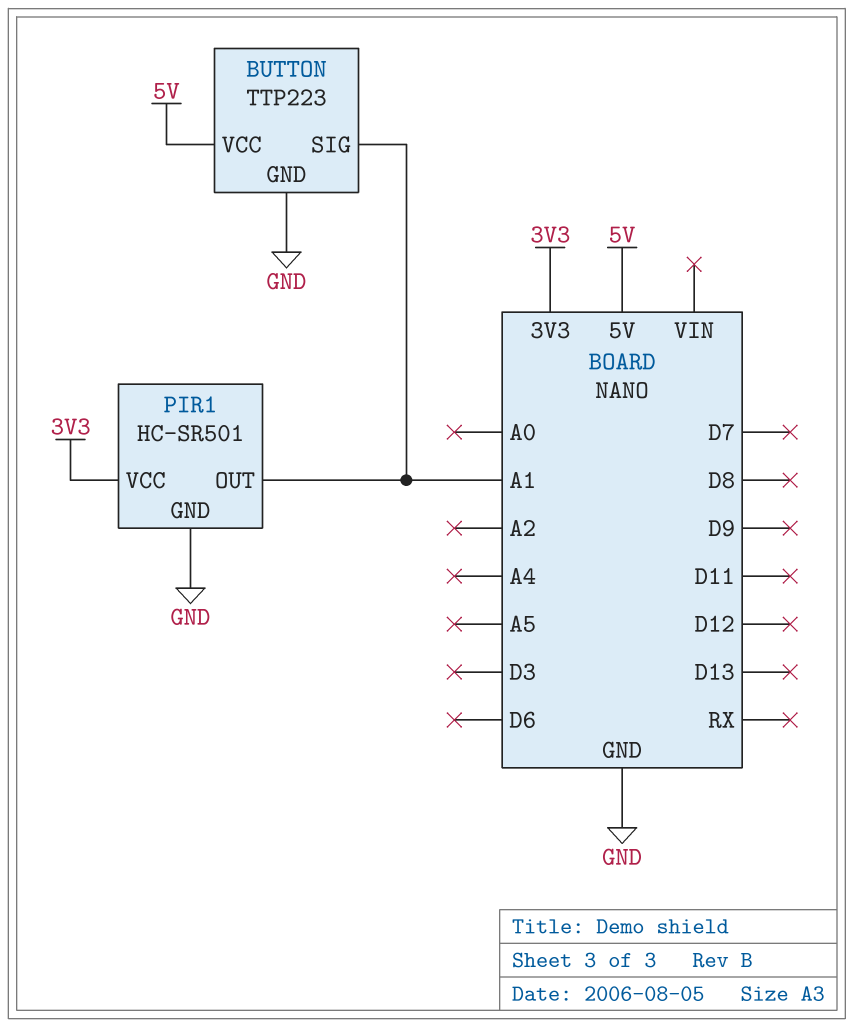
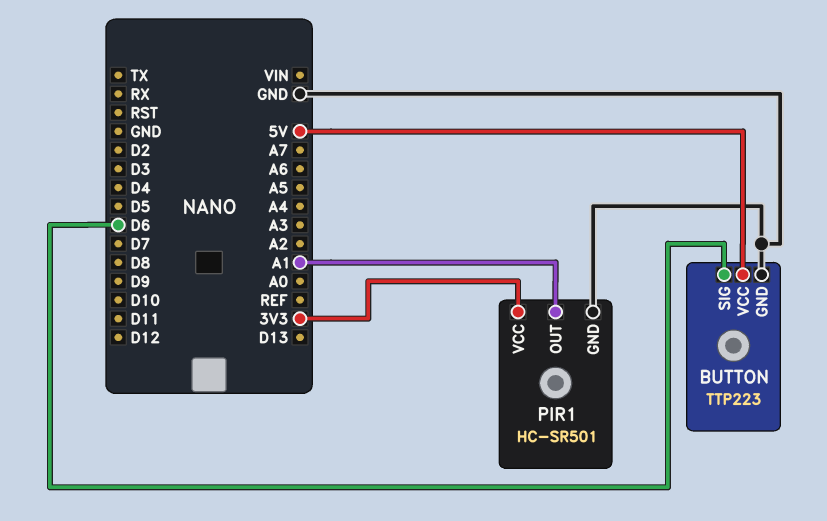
BUTTON pin SIG: A1 -> D6

